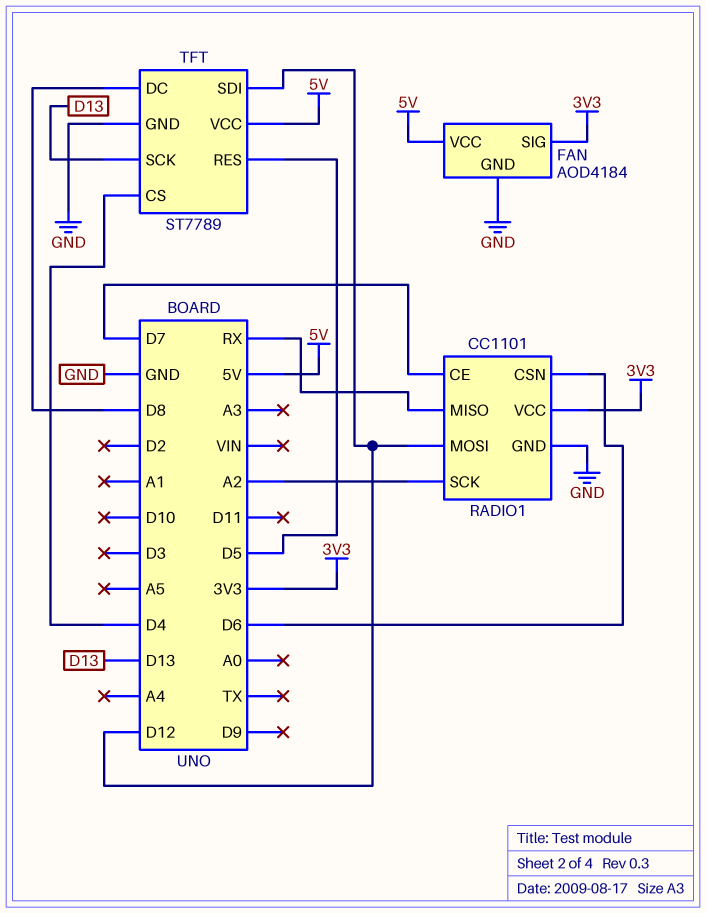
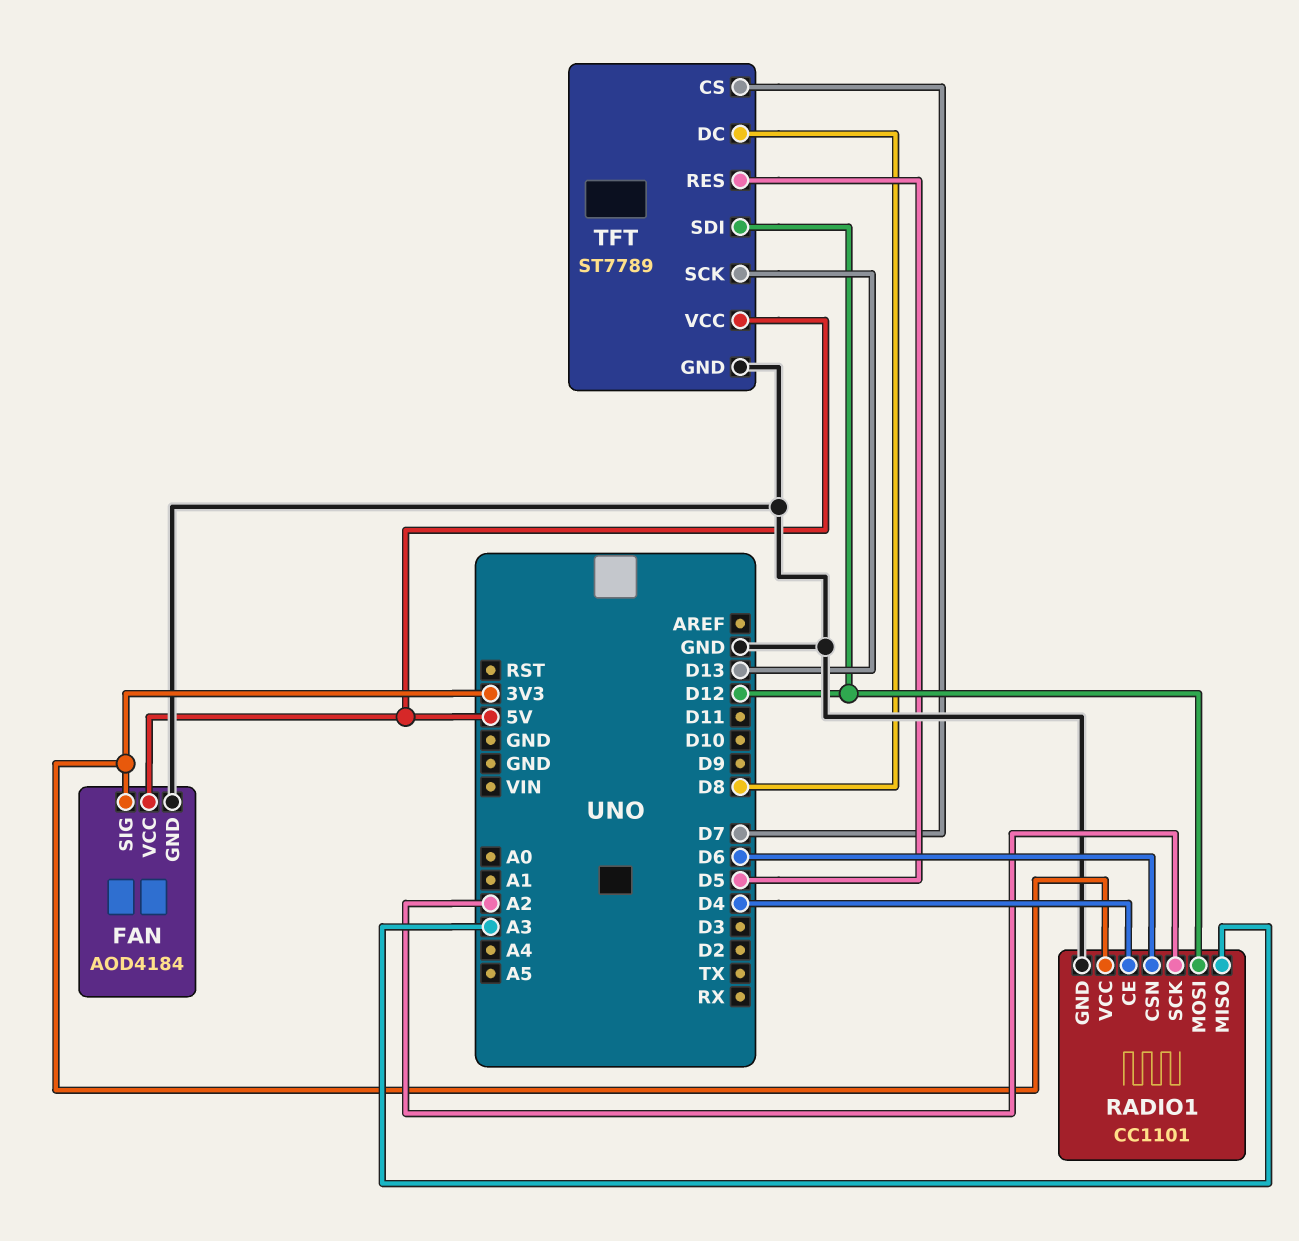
RADIO1 pin CE: D7 -> D4
RADIO1 pin MISO: RX -> A3
TFT pin CS: D4 -> D7

